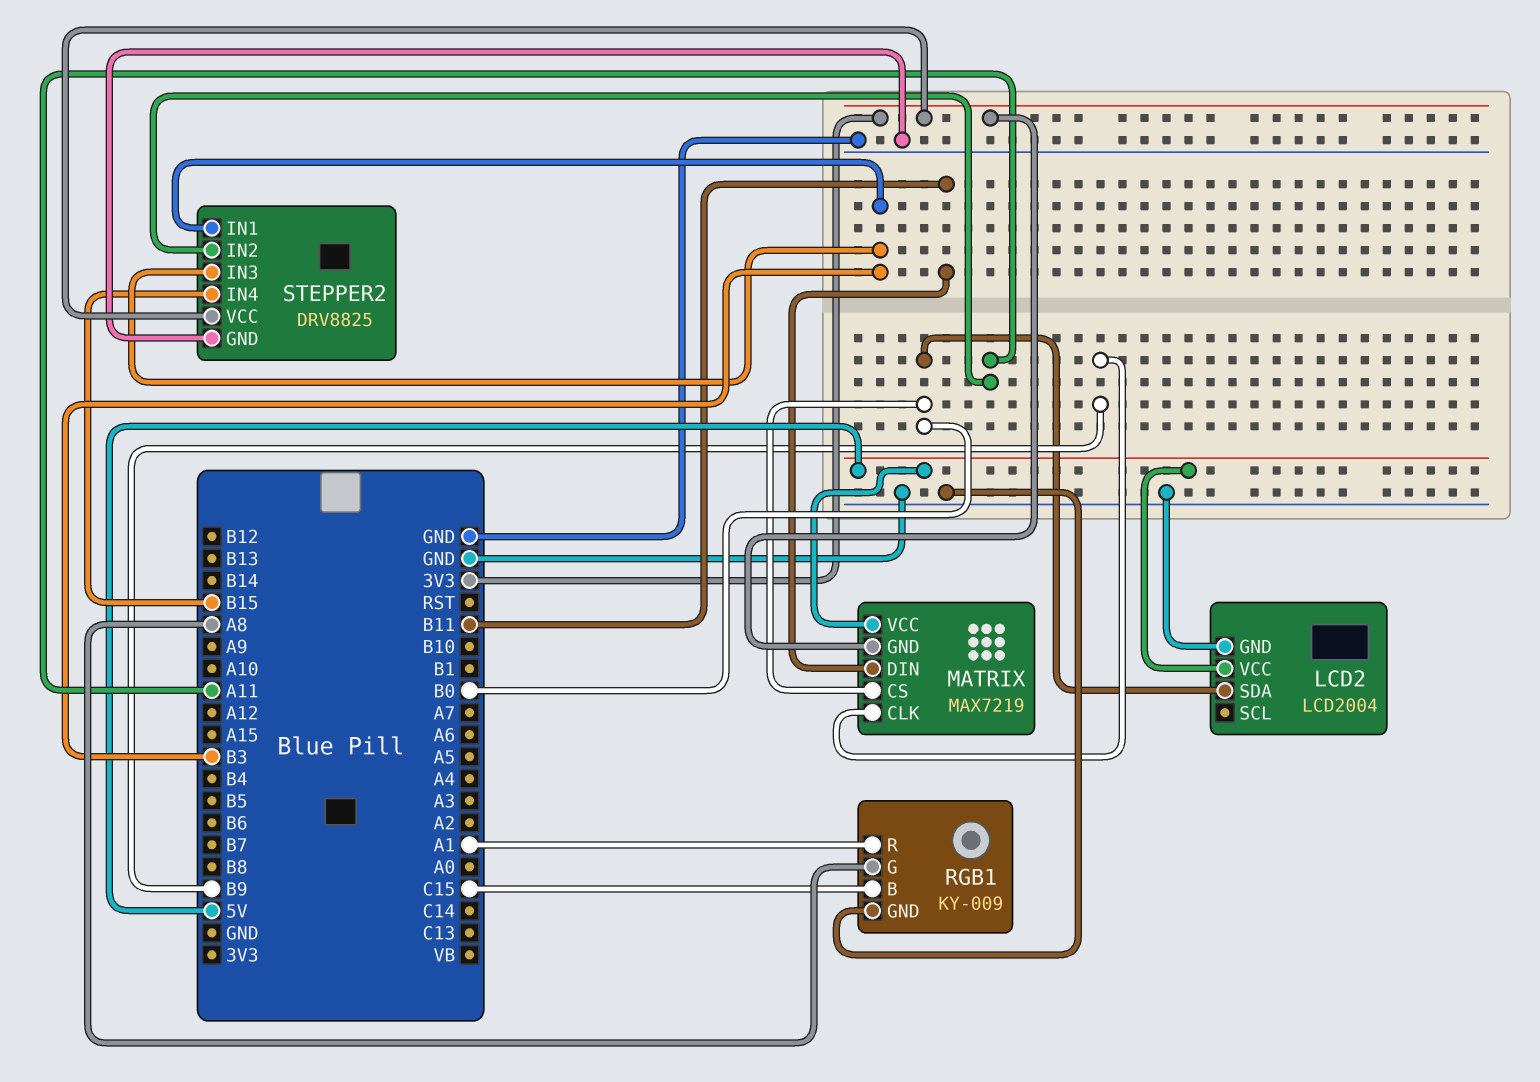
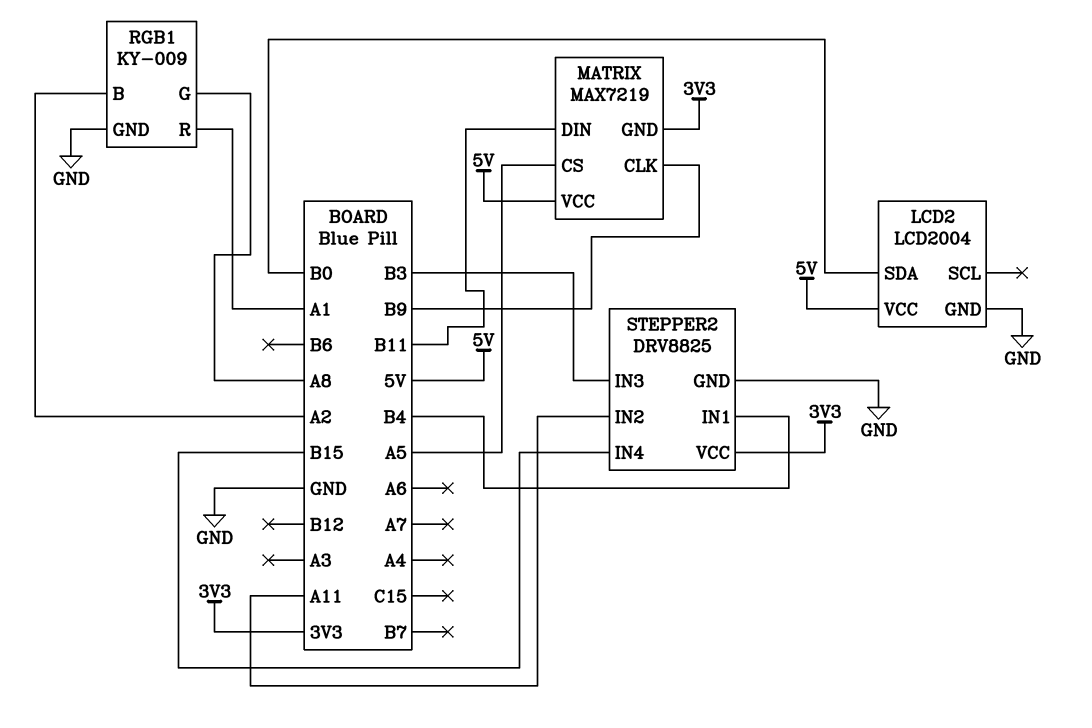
MATRIX pin CS: B0 -> A5
RGB1 pin B: C15 -> A2
STEPPER2 pin IN1: B3 -> B4

